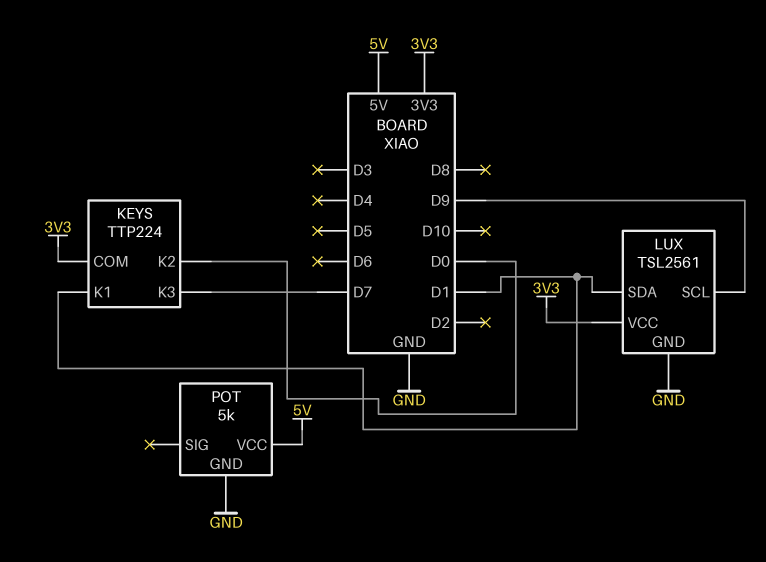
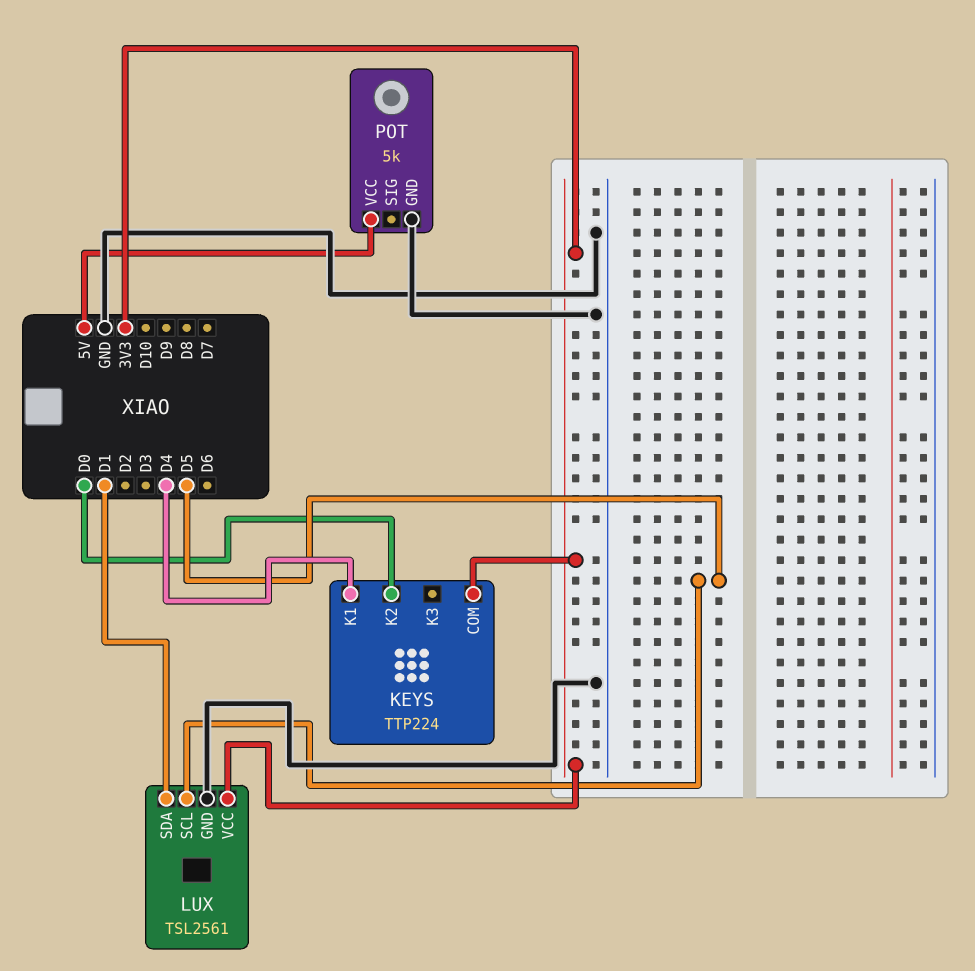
KEYS pin K1: D1 -> D4
KEYS pin K3: D7 -> none
LUX pin SCL: D9 -> D5

